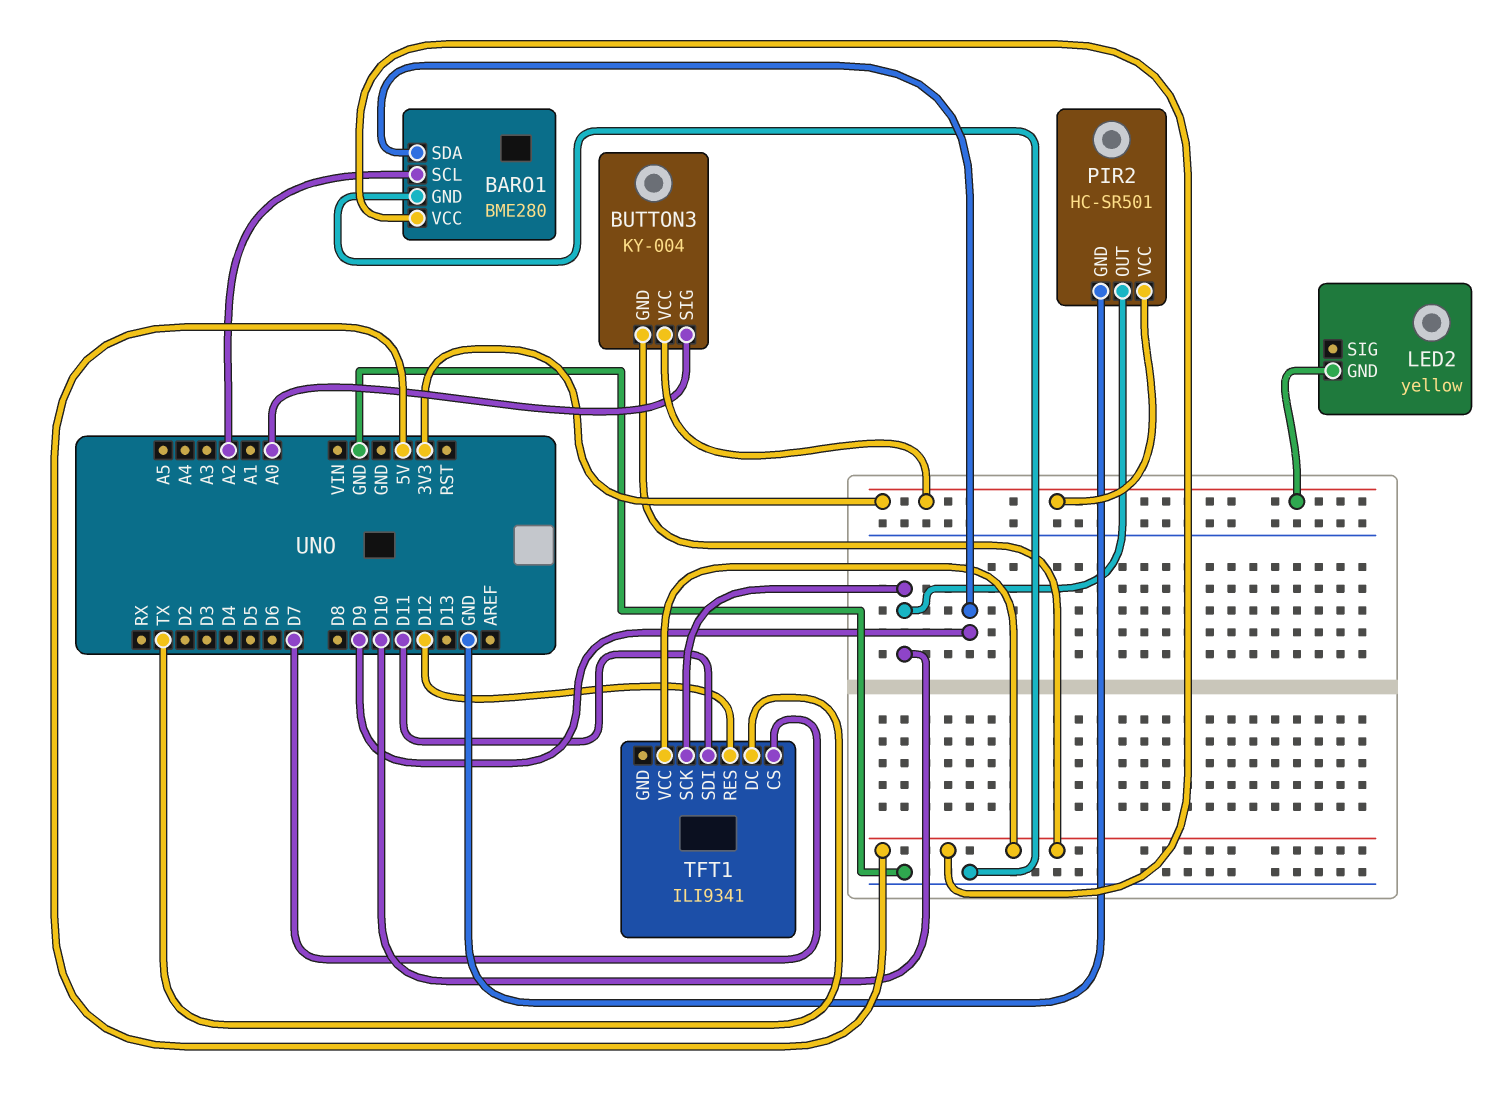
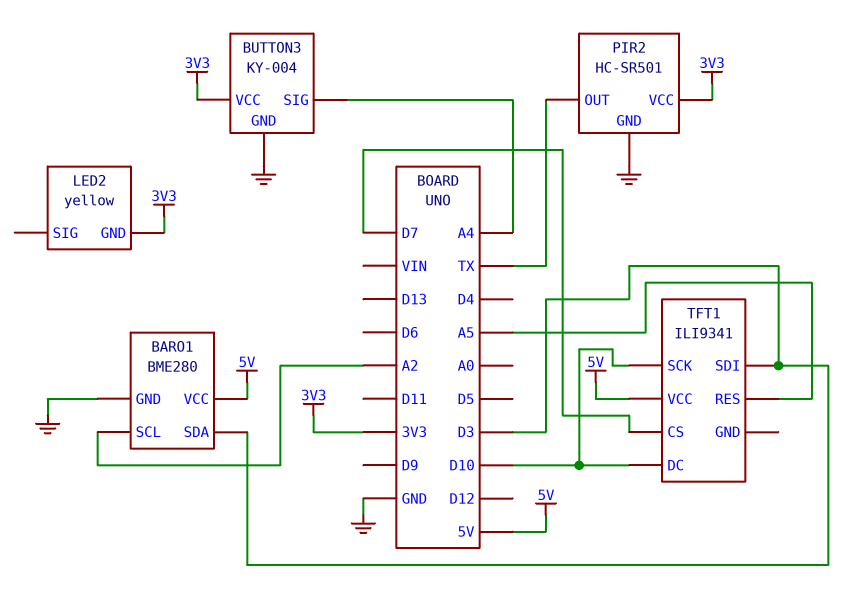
BARO1 pin SDA: D9 -> D3
BUTTON3 pin GND: 5V -> GND
BUTTON3 pin SIG: A0 -> A4
PIR2 pin OUT: D10 -> TX
TFT1 pin DC: TX -> D10
TFT1 pin RES: D12 -> A5
TFT1 pin SDI: D11 -> D3

